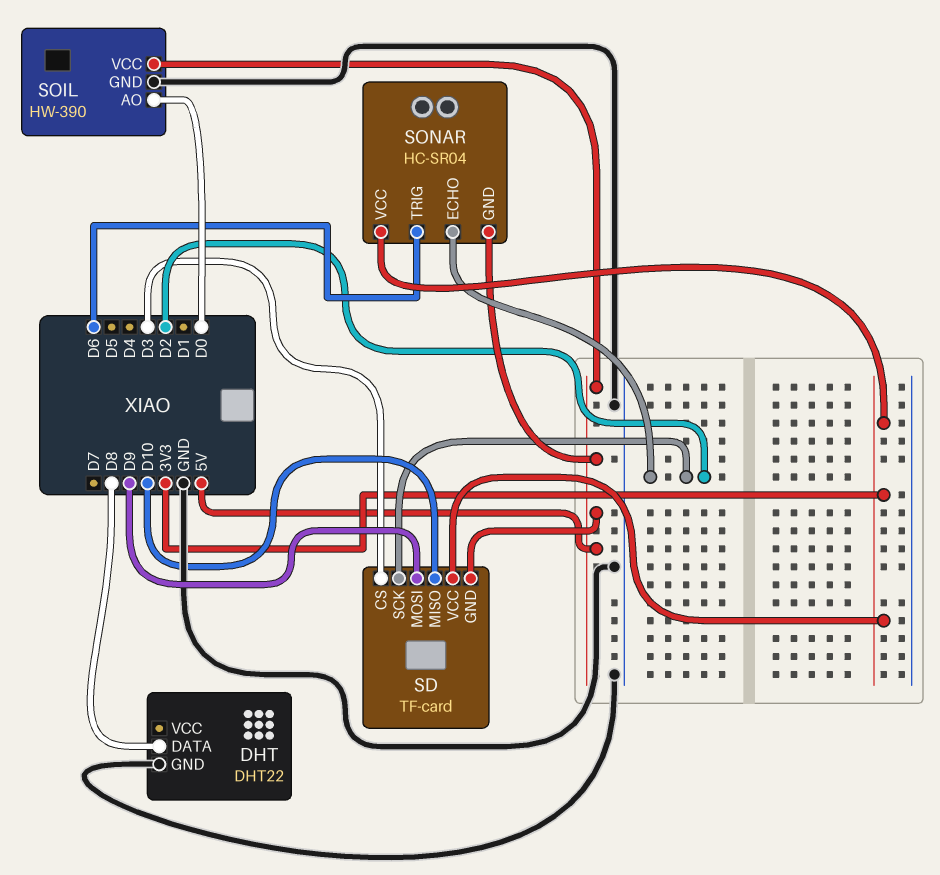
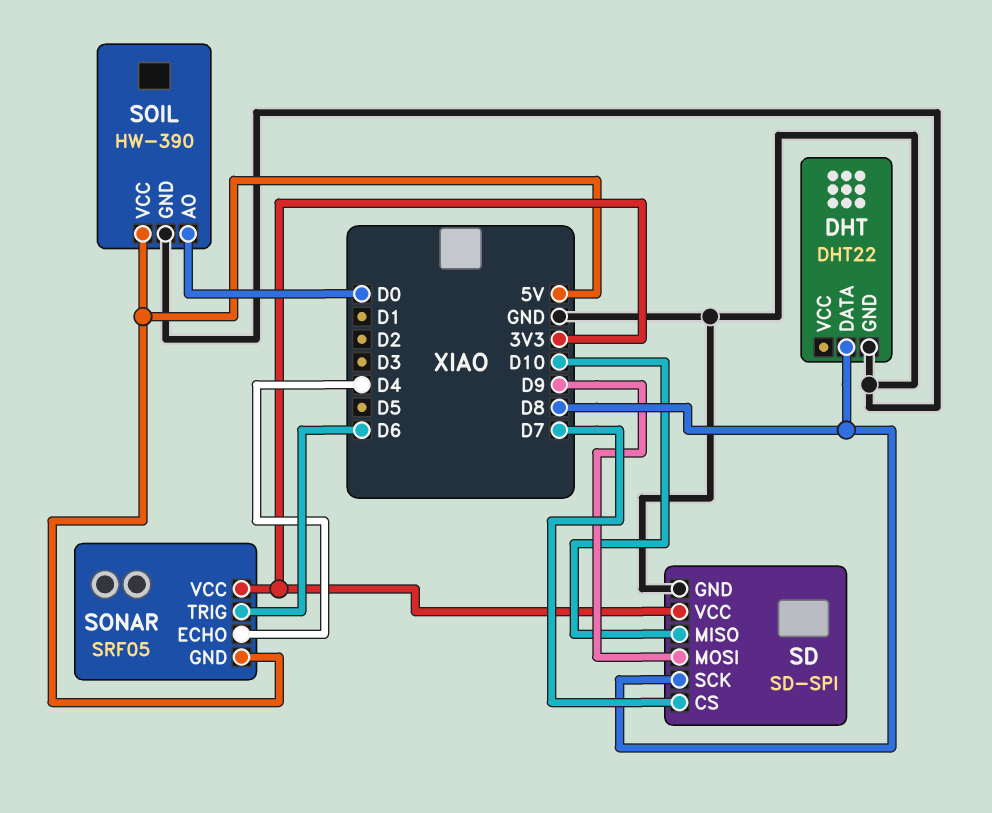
SD: TF-card -> SD-SPI
SD pin CS: D3 -> D7
SD pin GND: 5V -> GND
SD pin SCK: D2 -> D8
SONAR: HC-SR04 -> SRF05
SONAR pin ECHO: D2 -> D4

